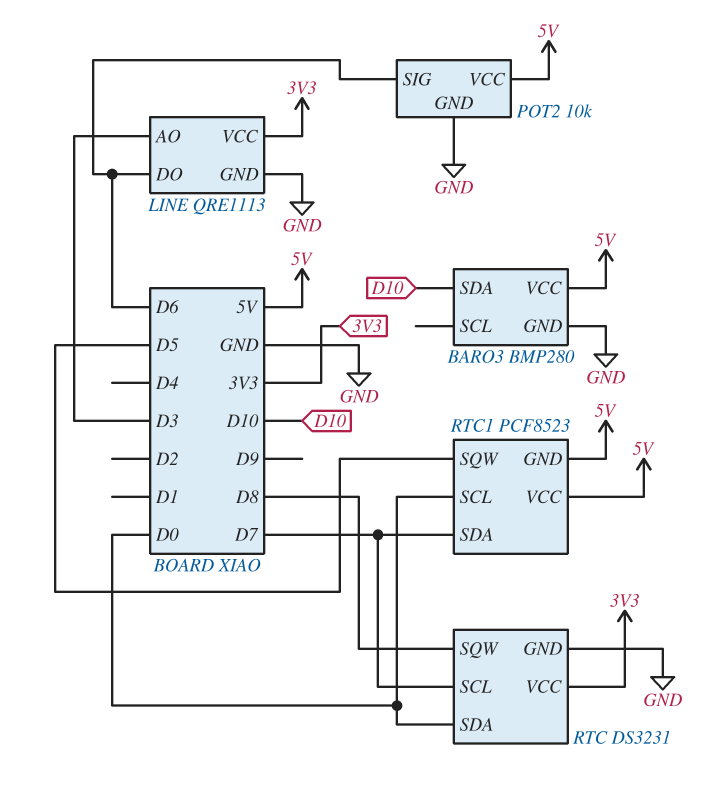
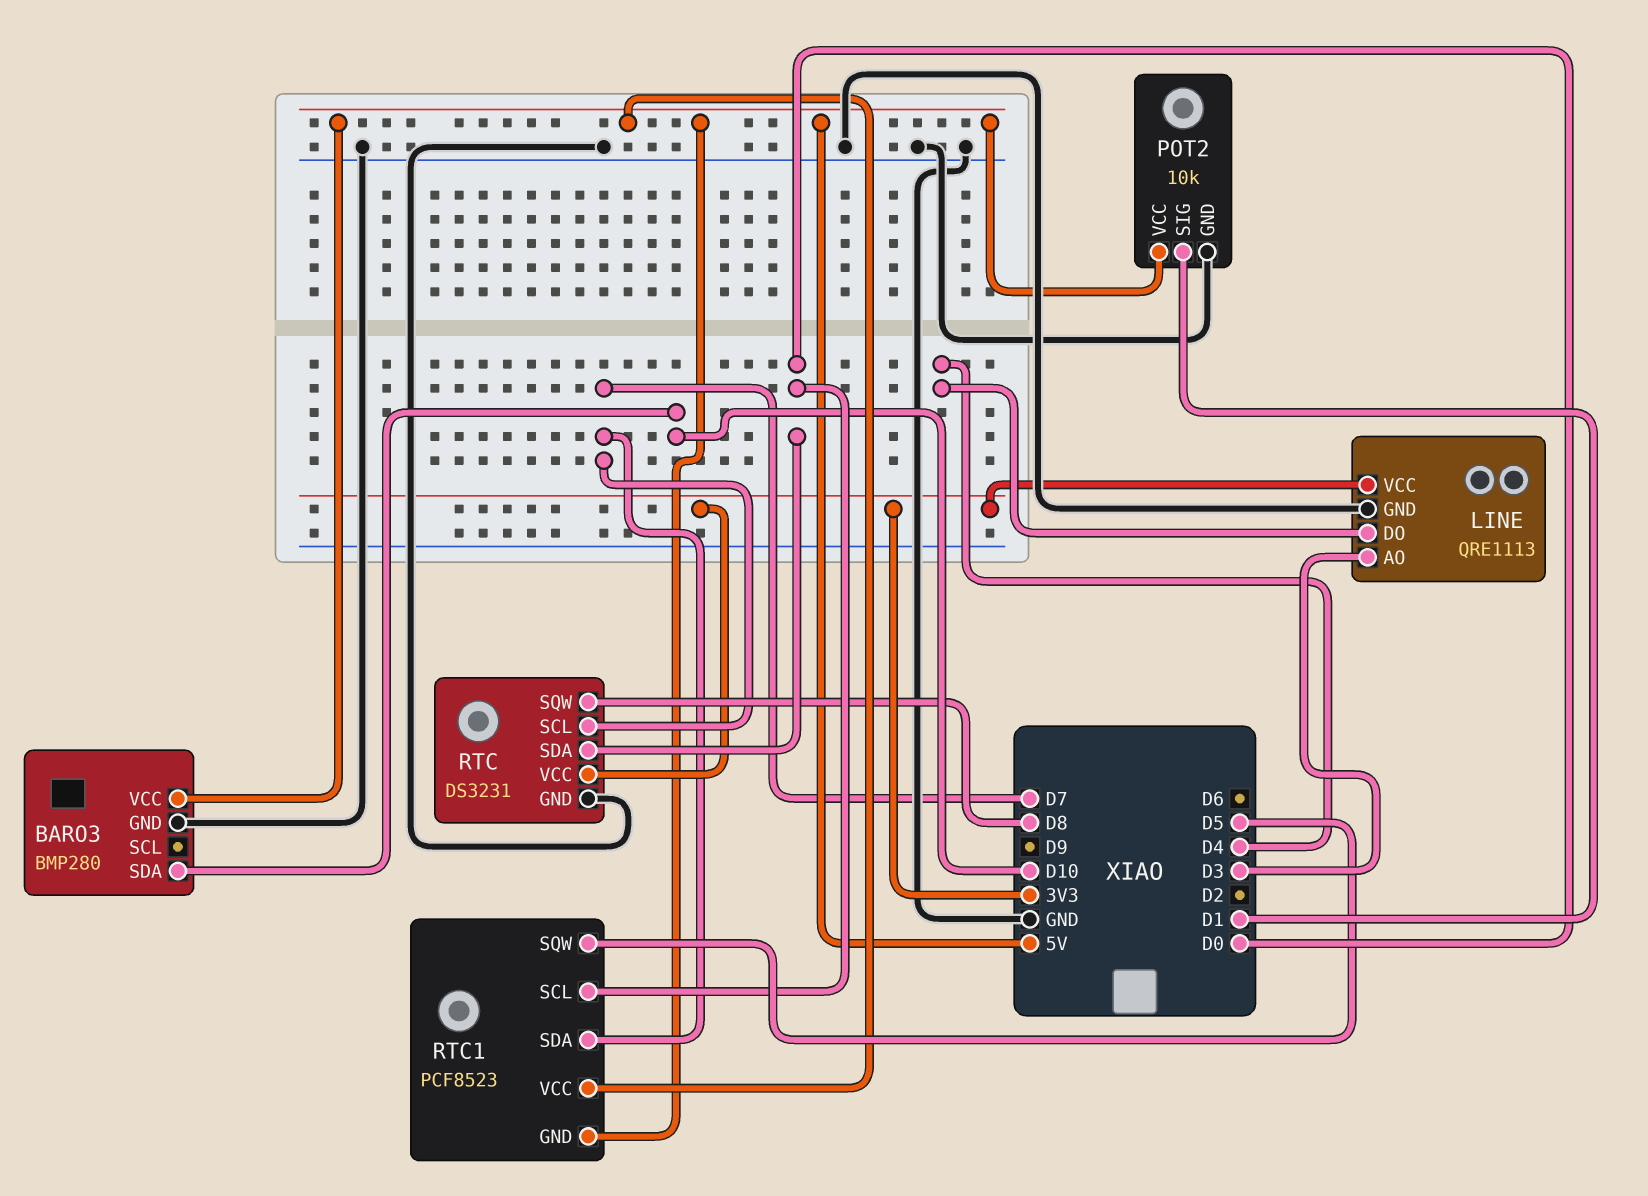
LINE pin DO: D6 -> D4
POT2 pin SIG: D6 -> D1

